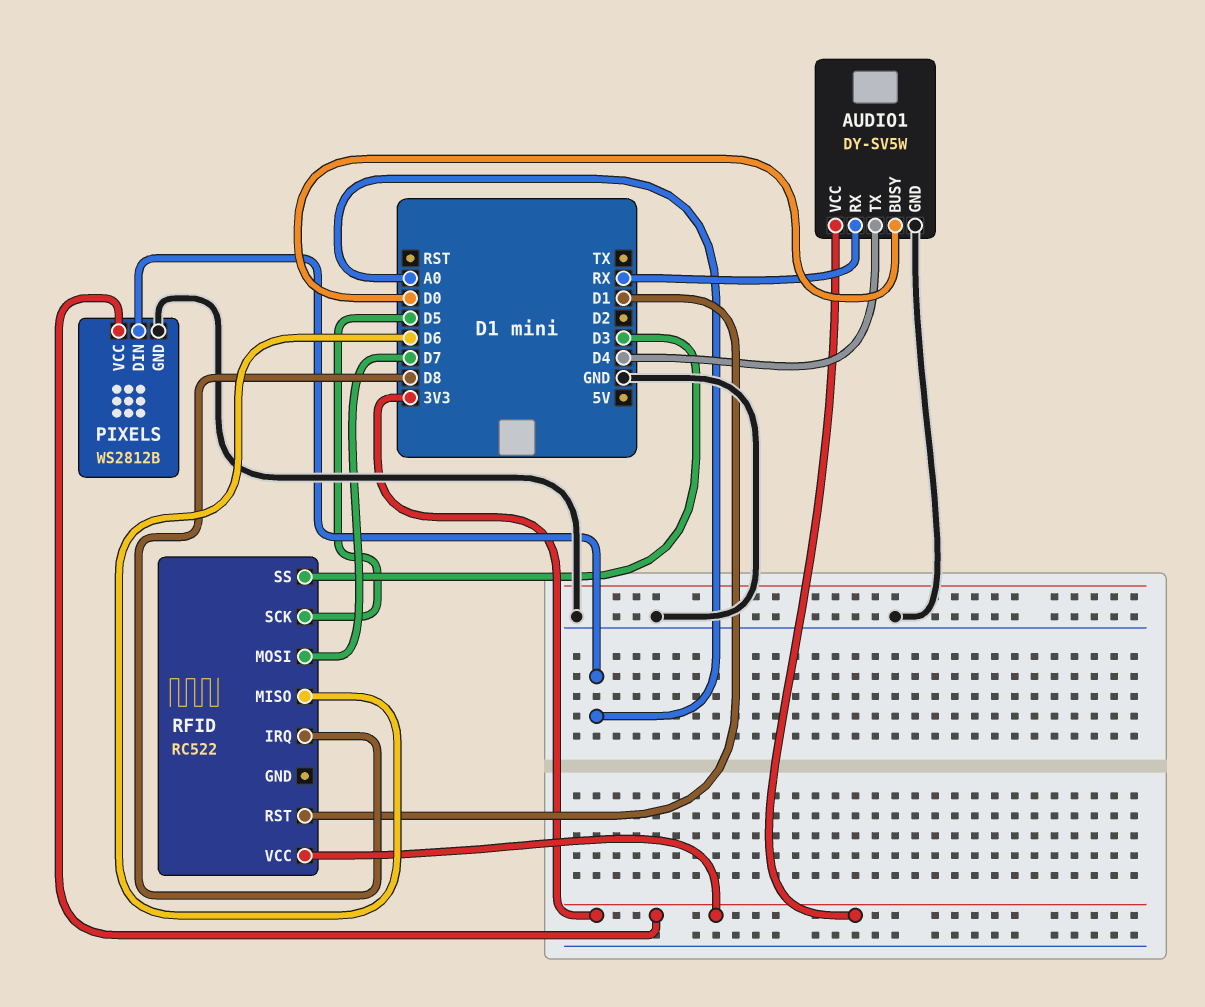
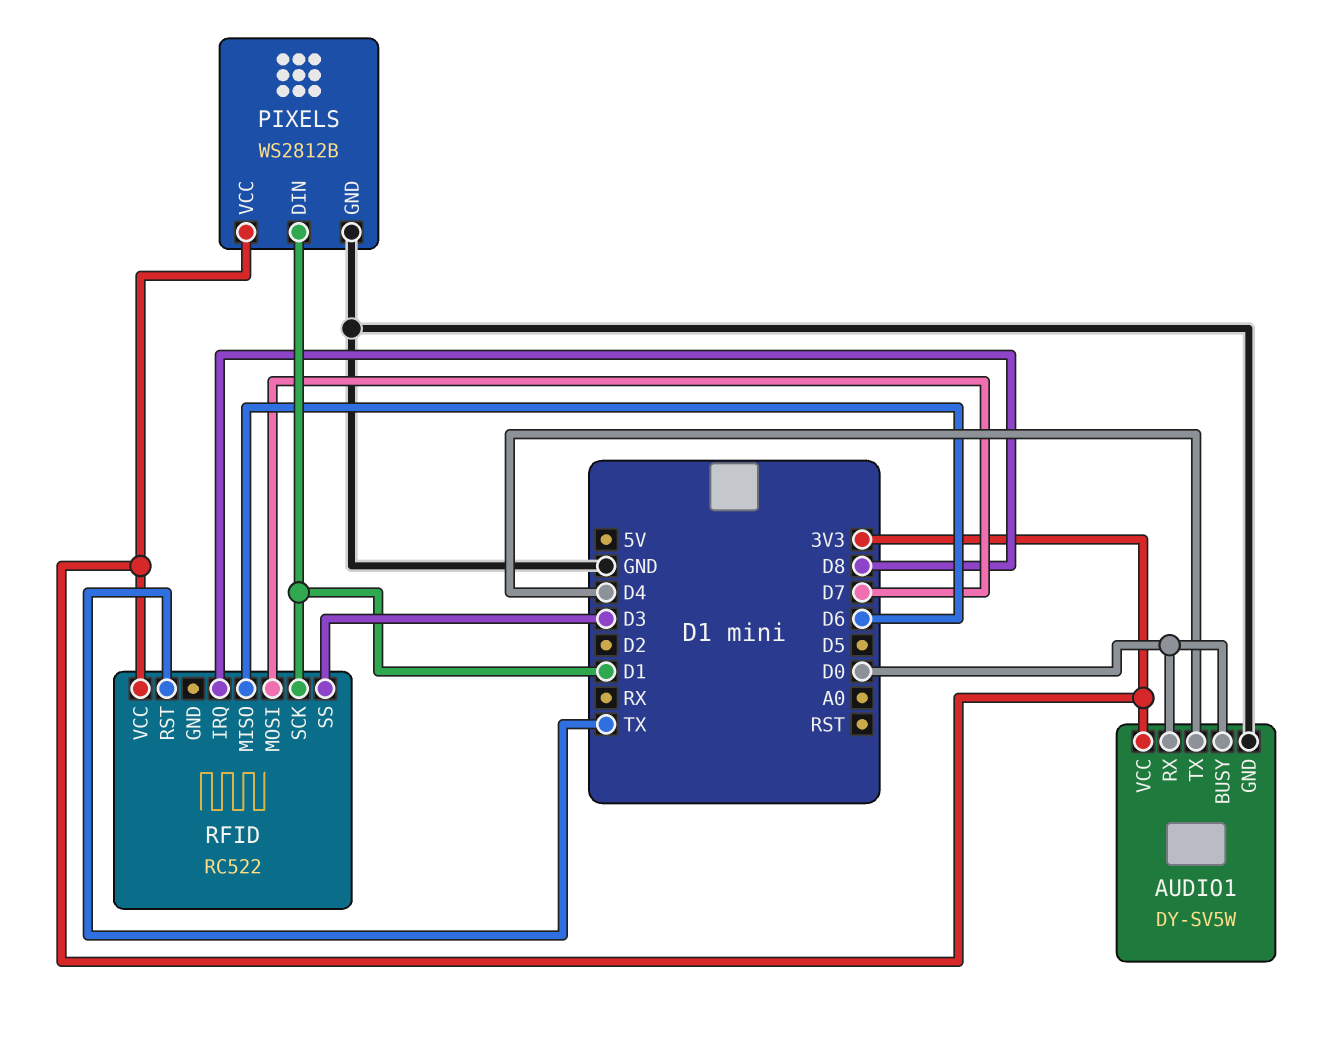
AUDIO1 pin RX: RX -> D0
PIXELS pin DIN: A0 -> D1
RFID pin RST: D1 -> TX
RFID pin SCK: D5 -> D1

